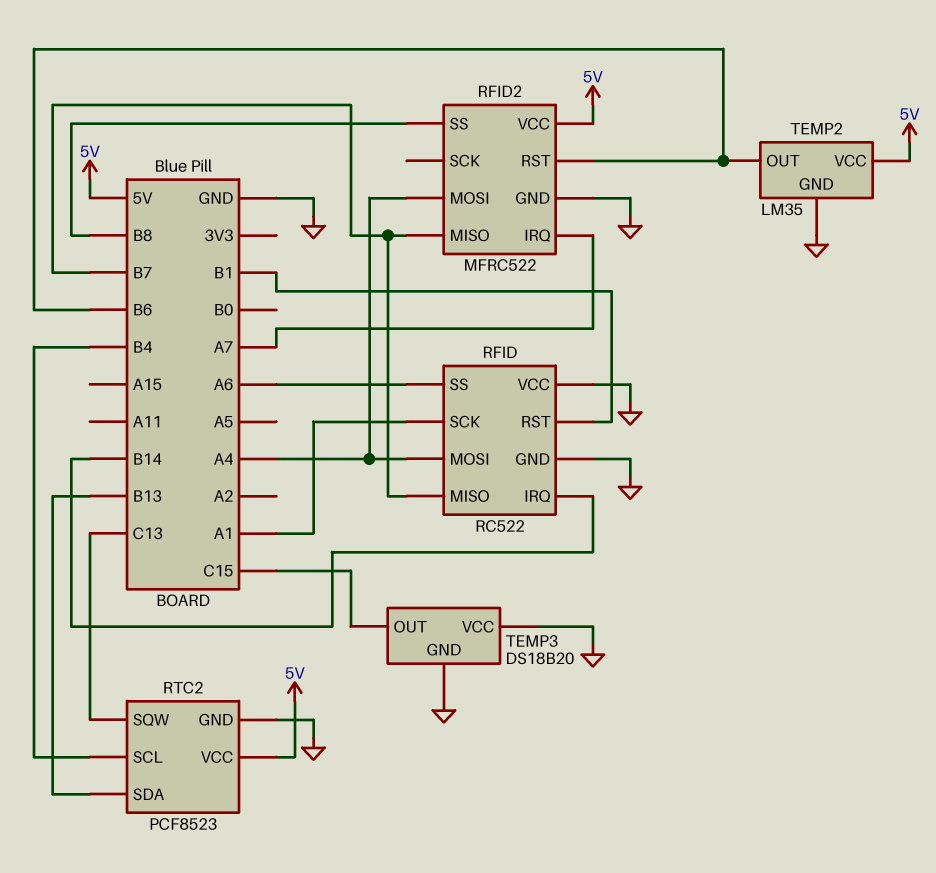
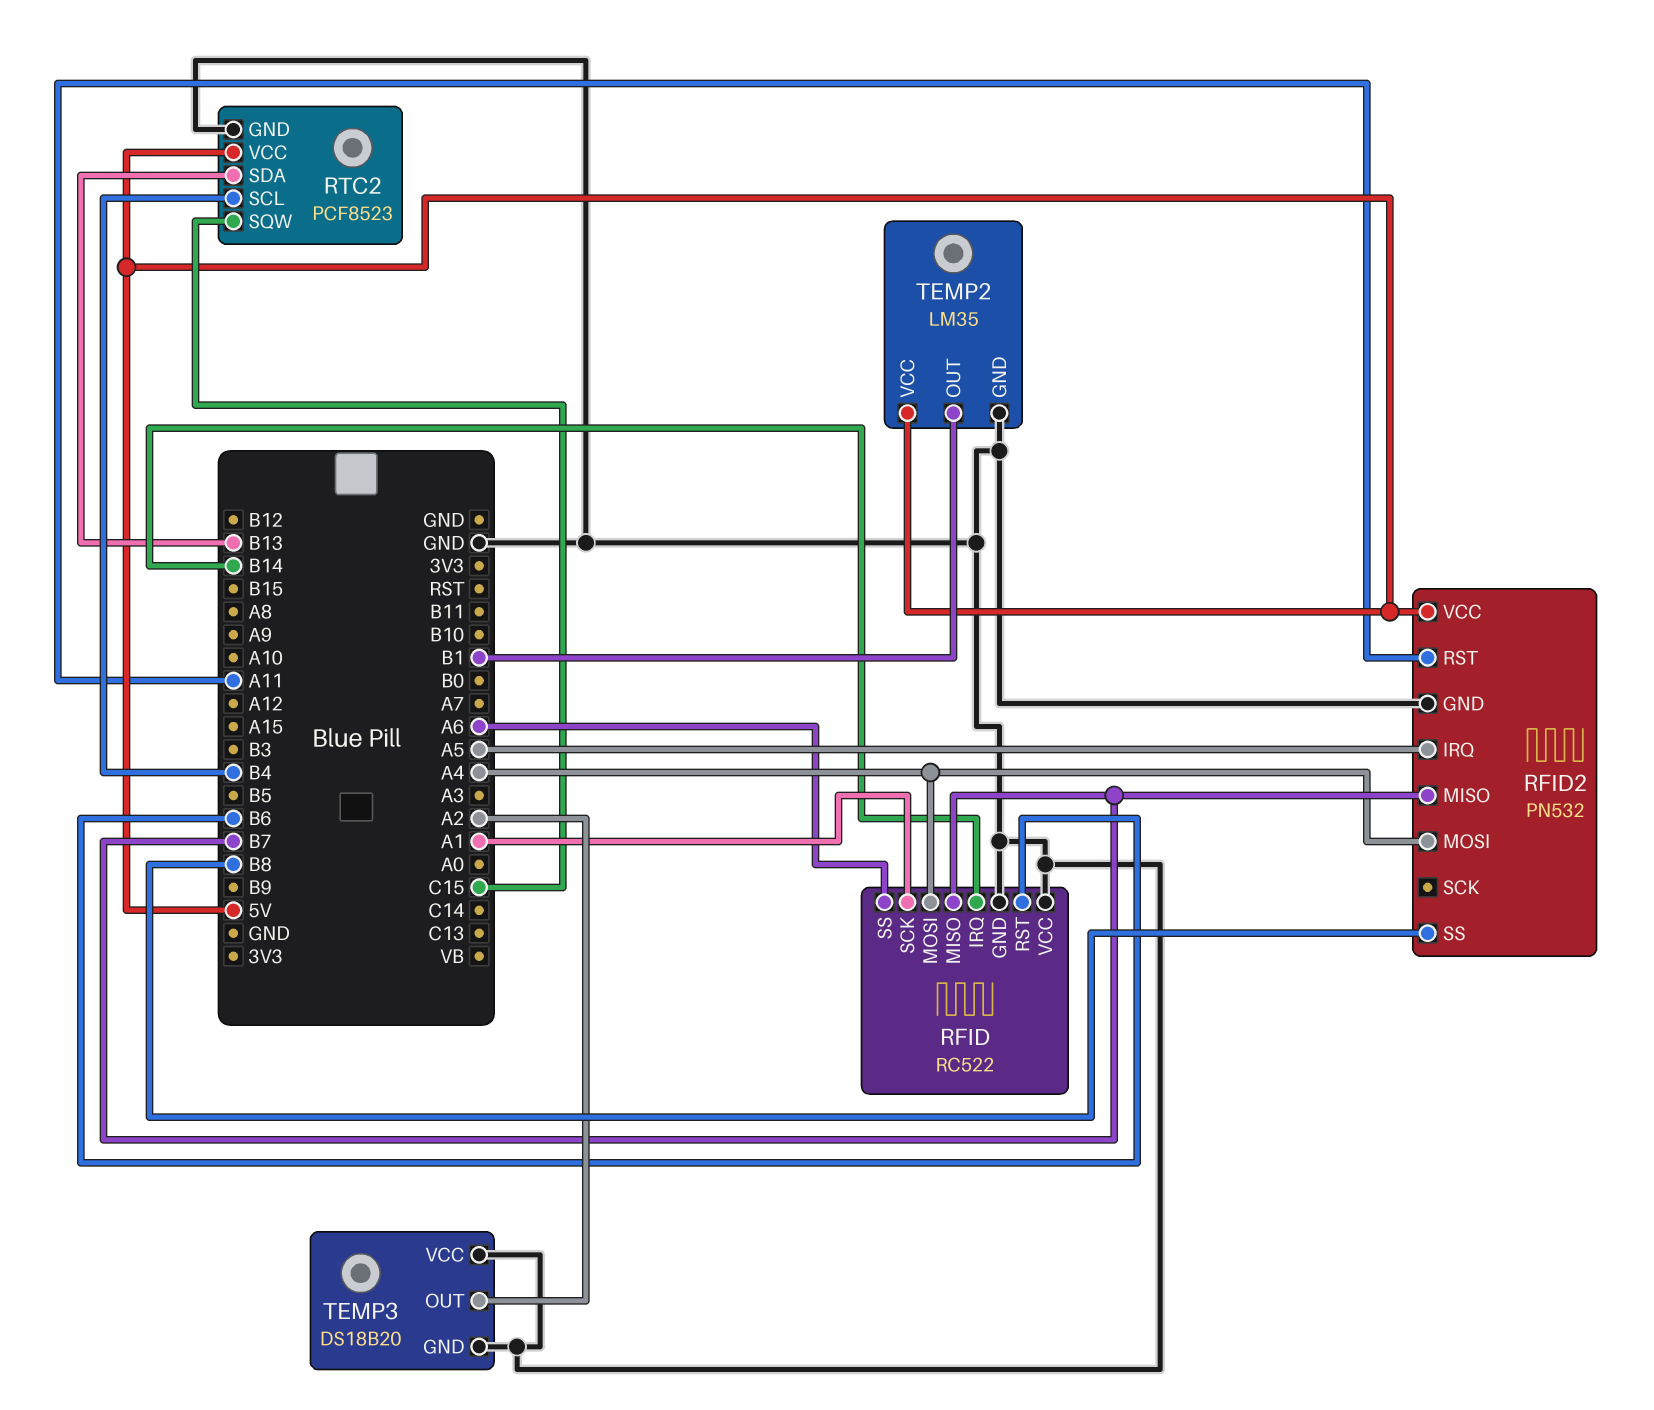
RFID pin RST: B1 -> B6
RFID2: MFRC522 -> PN532
RFID2 pin IRQ: A7 -> A5
RFID2 pin RST: B6 -> A11
RTC2 pin SQW: C13 -> C15
TEMP2 pin OUT: B6 -> B1
TEMP3 pin OUT: C15 -> A2

